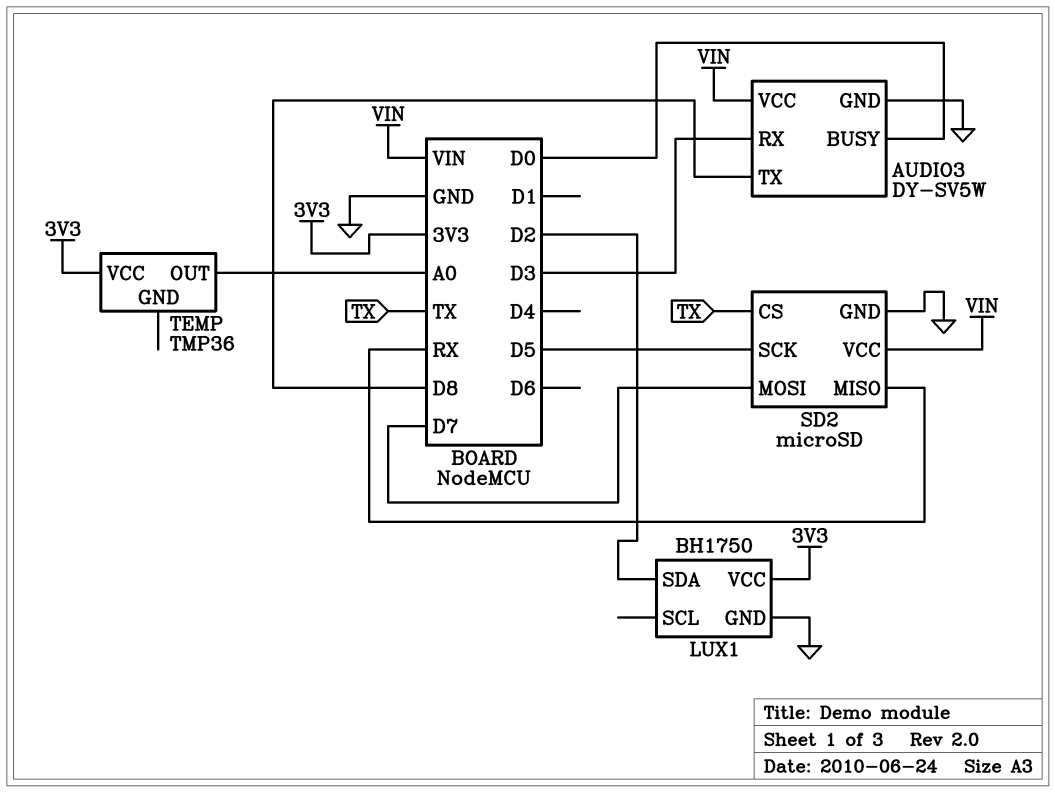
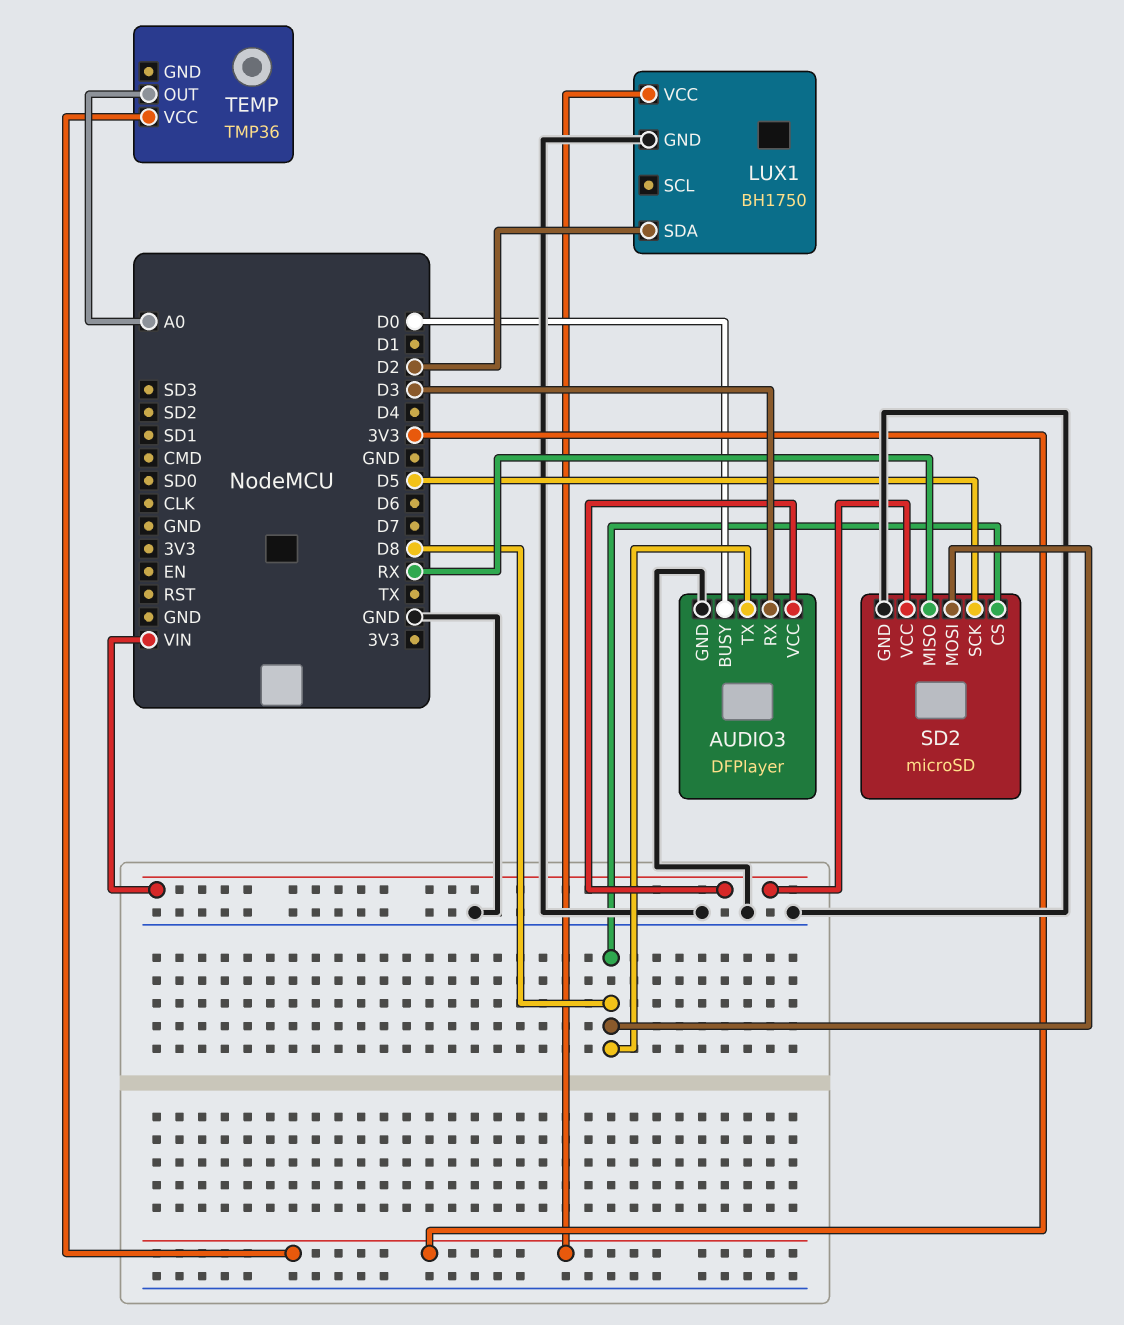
AUDIO3: DY-SV5W -> DFPlayer
SD2 pin CS: TX -> D8
SD2 pin MOSI: D7 -> D8

